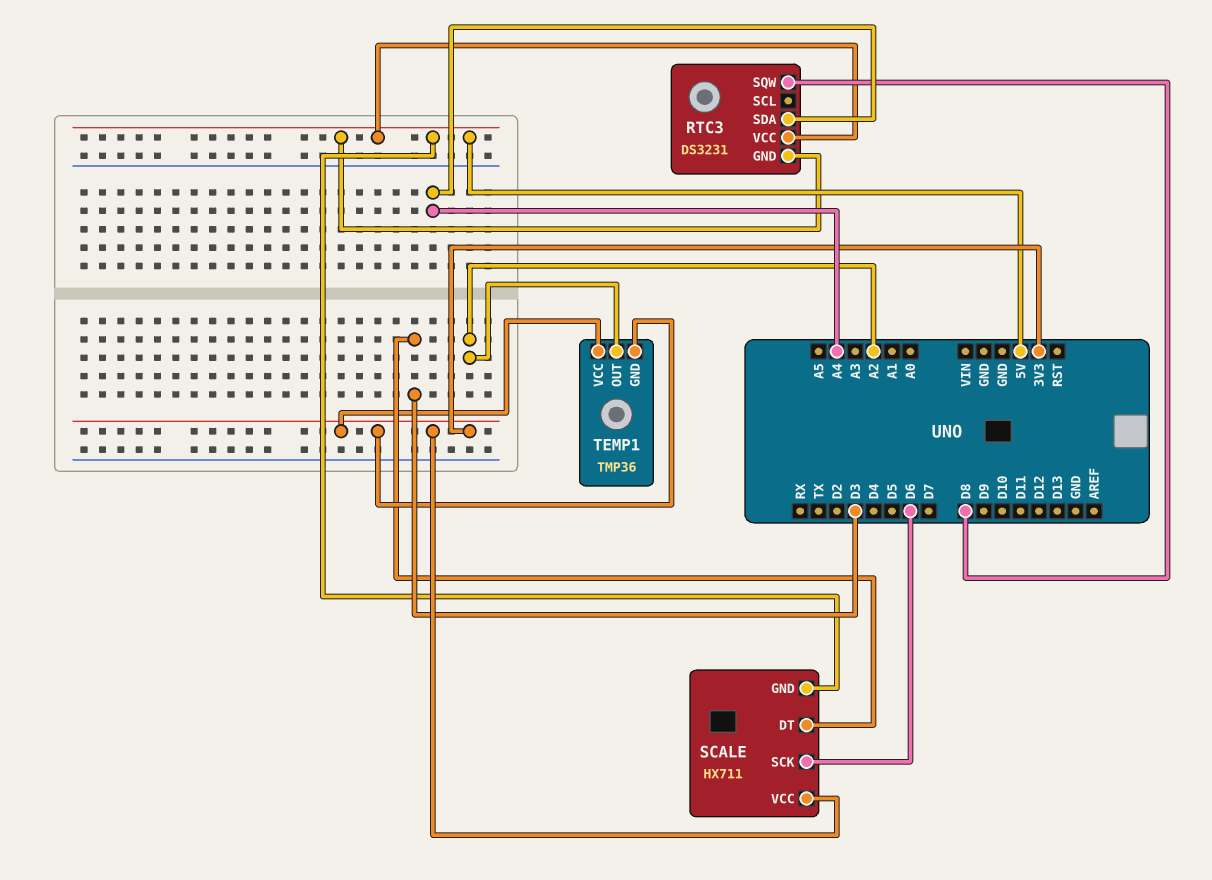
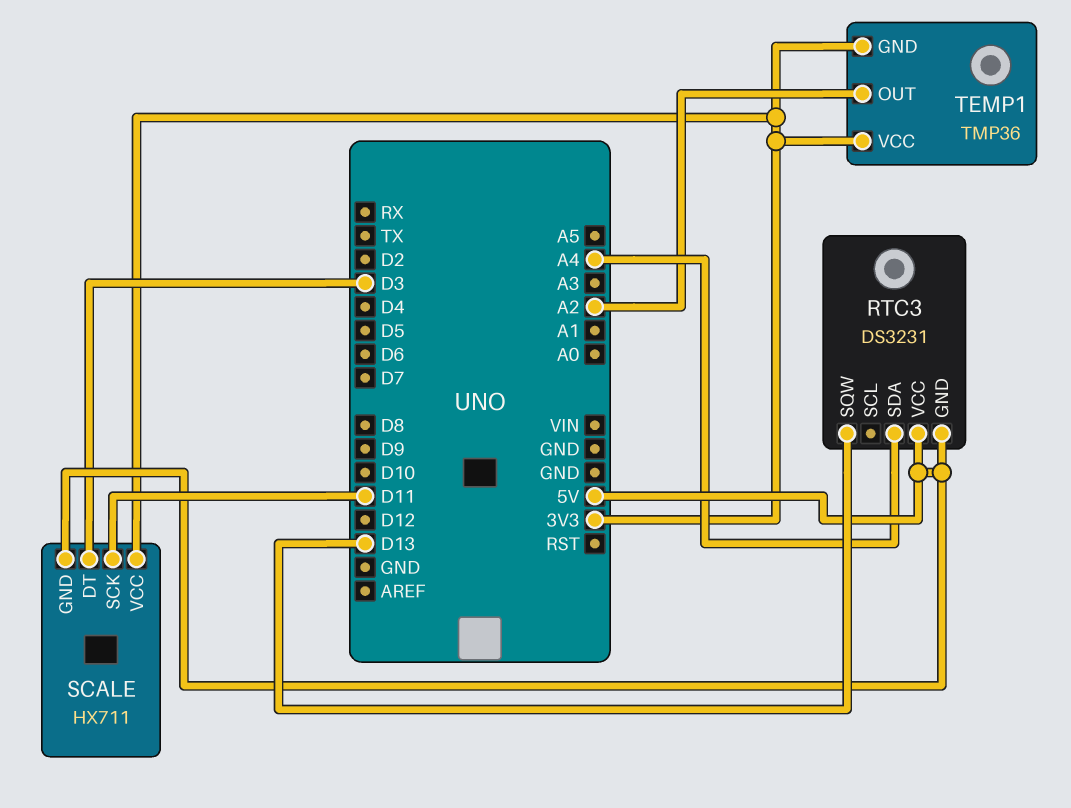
RTC3 pin SQW: D8 -> D13
SCALE pin SCK: D6 -> D11

